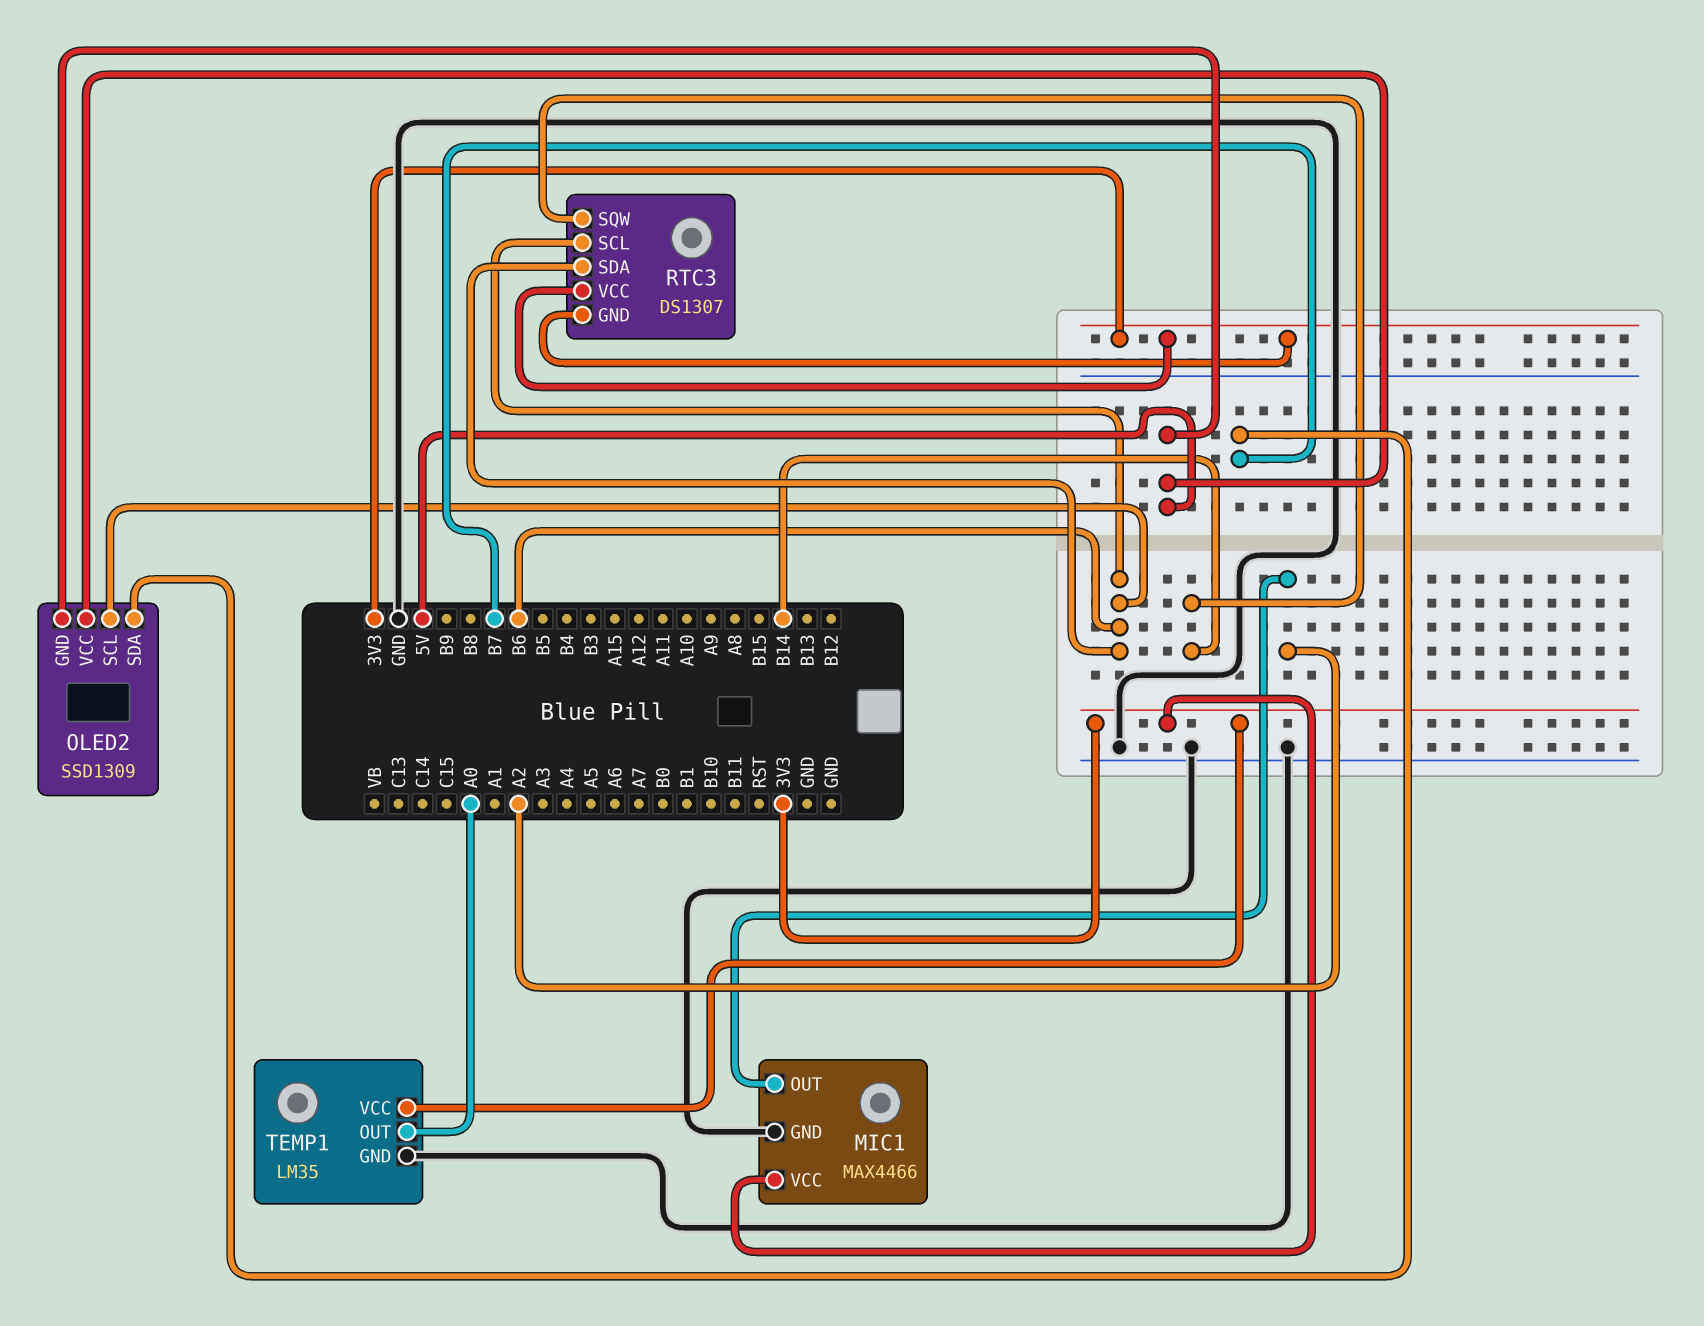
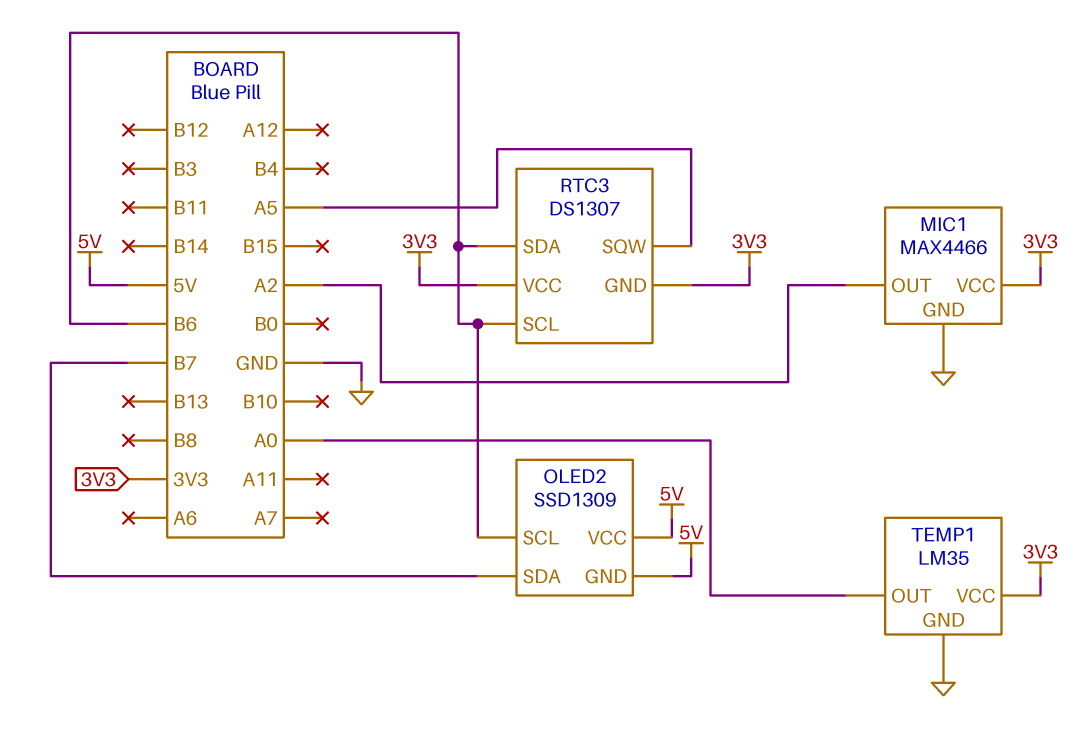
RTC3 pin SQW: B14 -> A5

